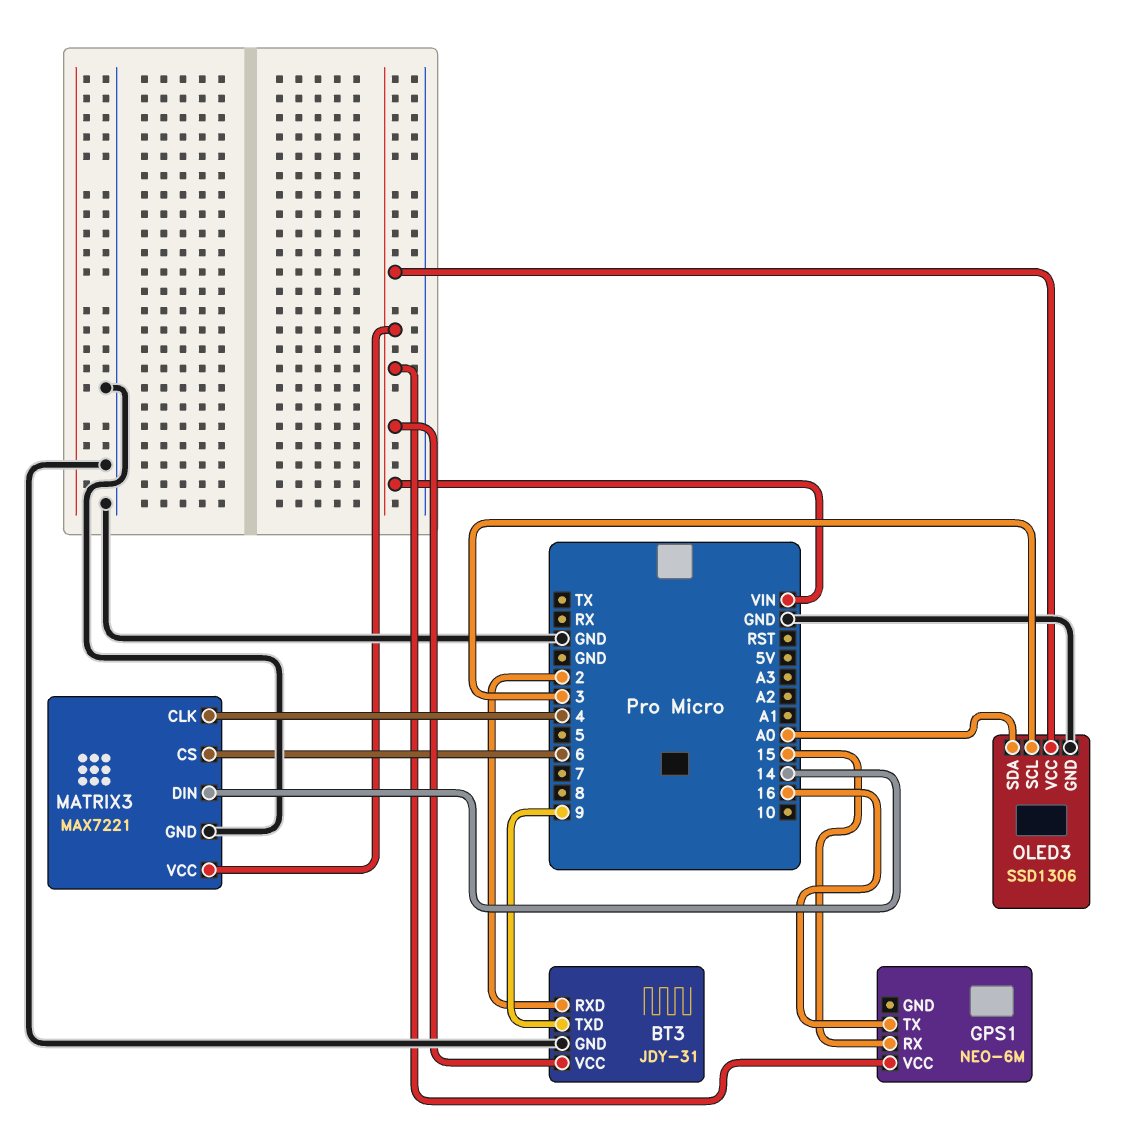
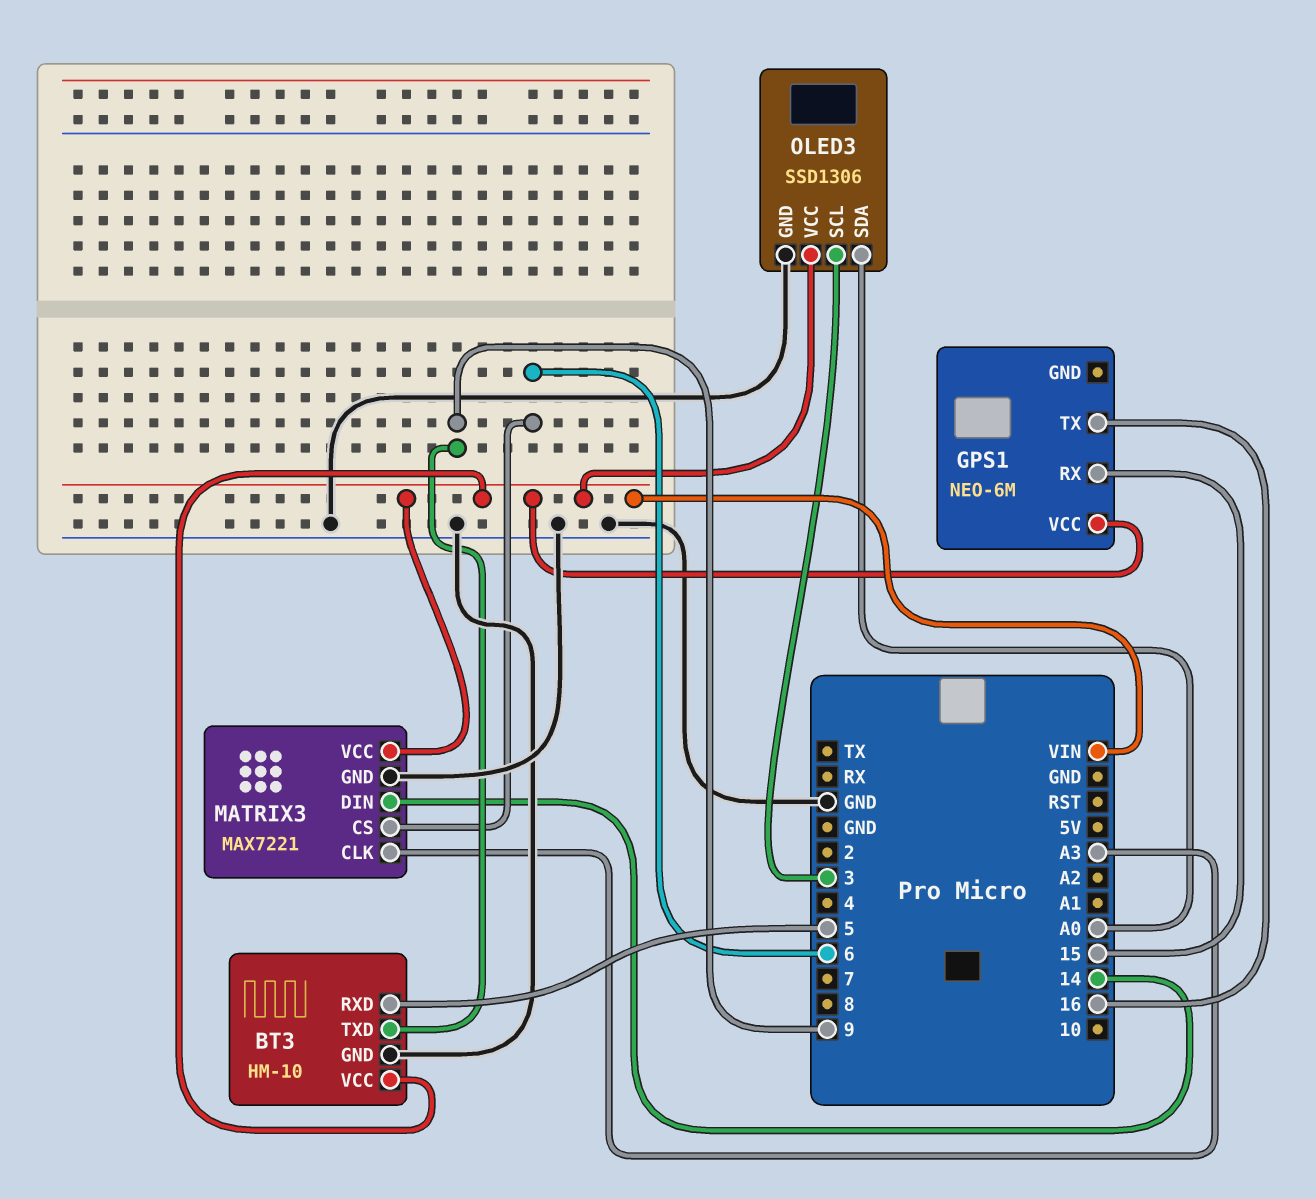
BT3: JDY-31 -> HM-10
BT3 pin RXD: 2 -> 5
MATRIX3 pin CLK: 4 -> A3

